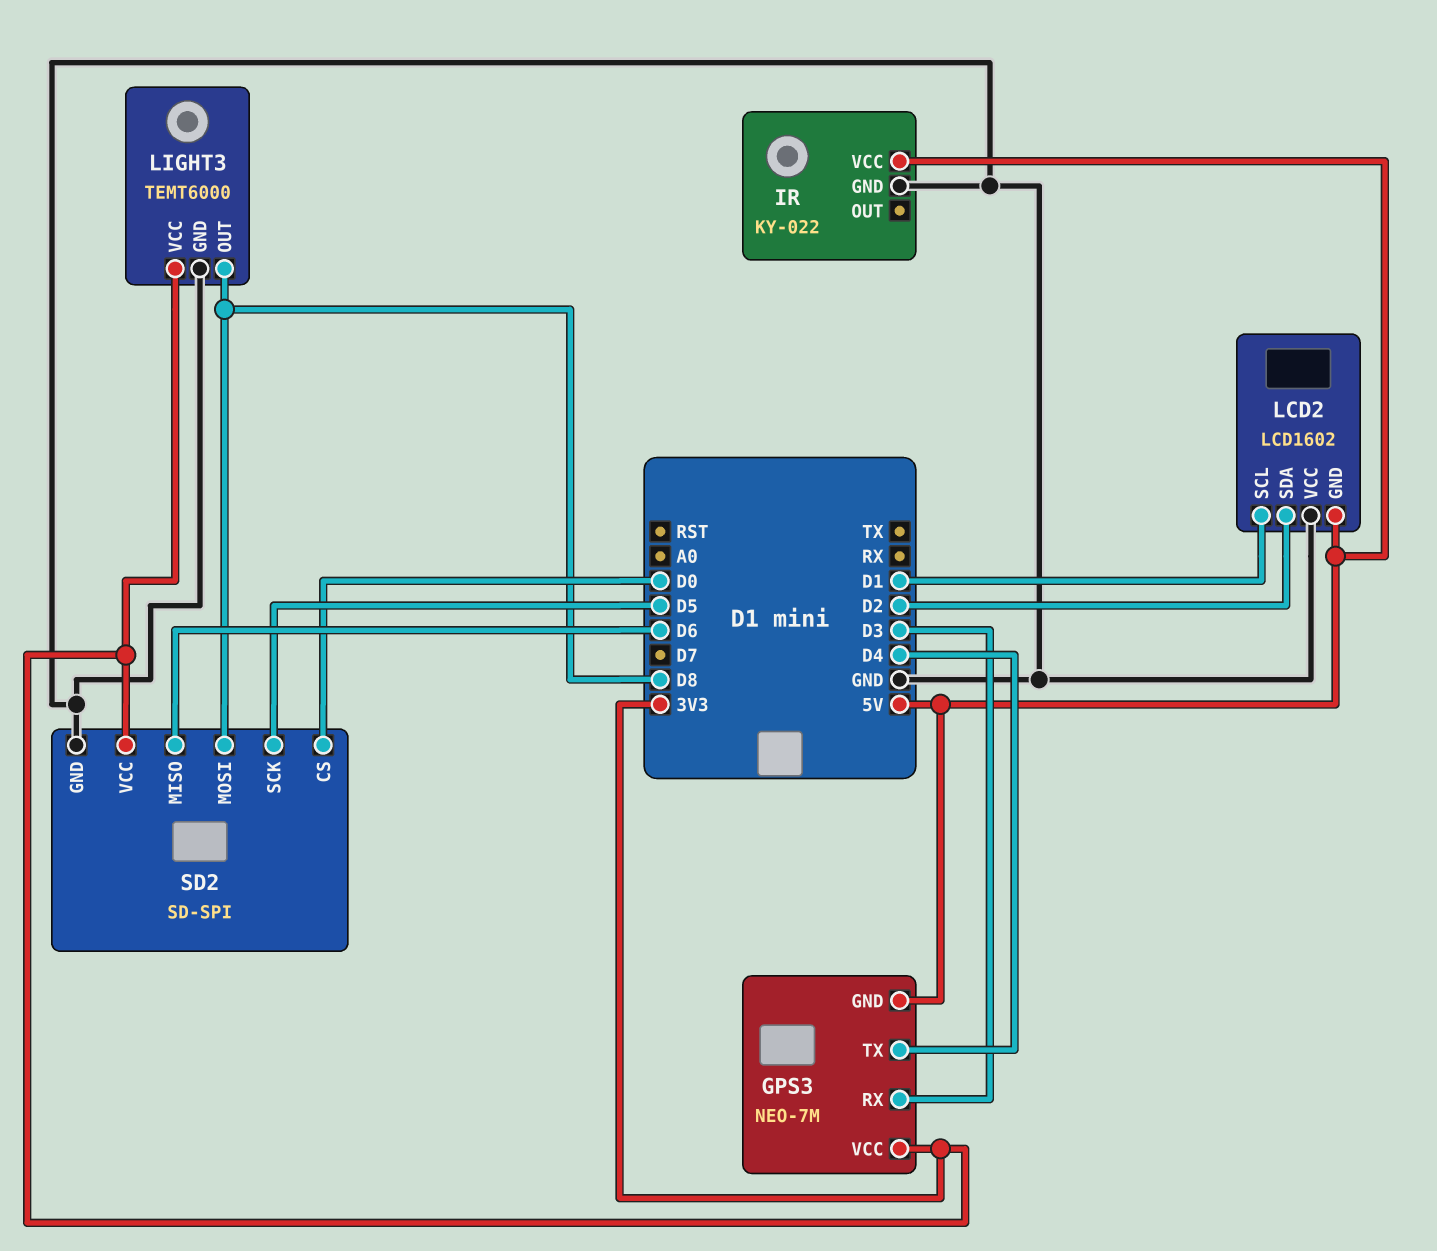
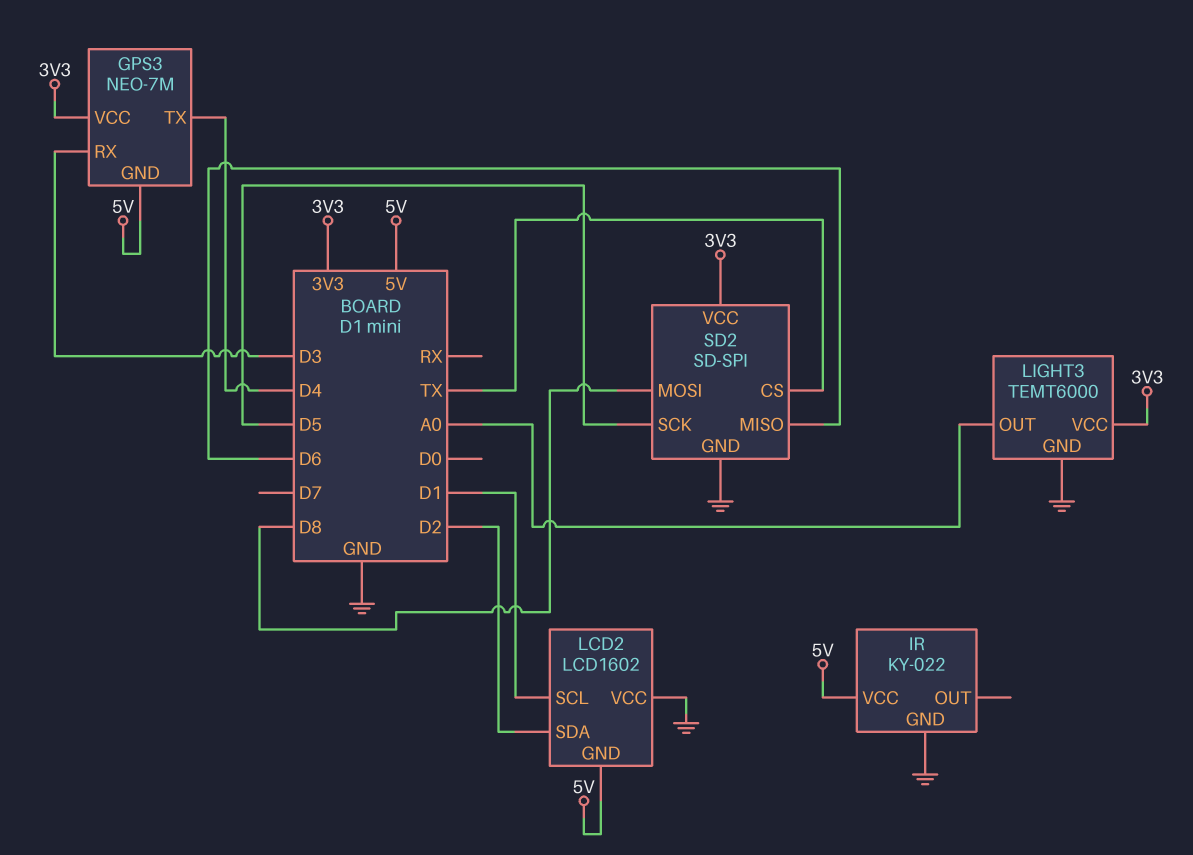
LIGHT3 pin OUT: D8 -> A0
SD2 pin CS: D0 -> TX

